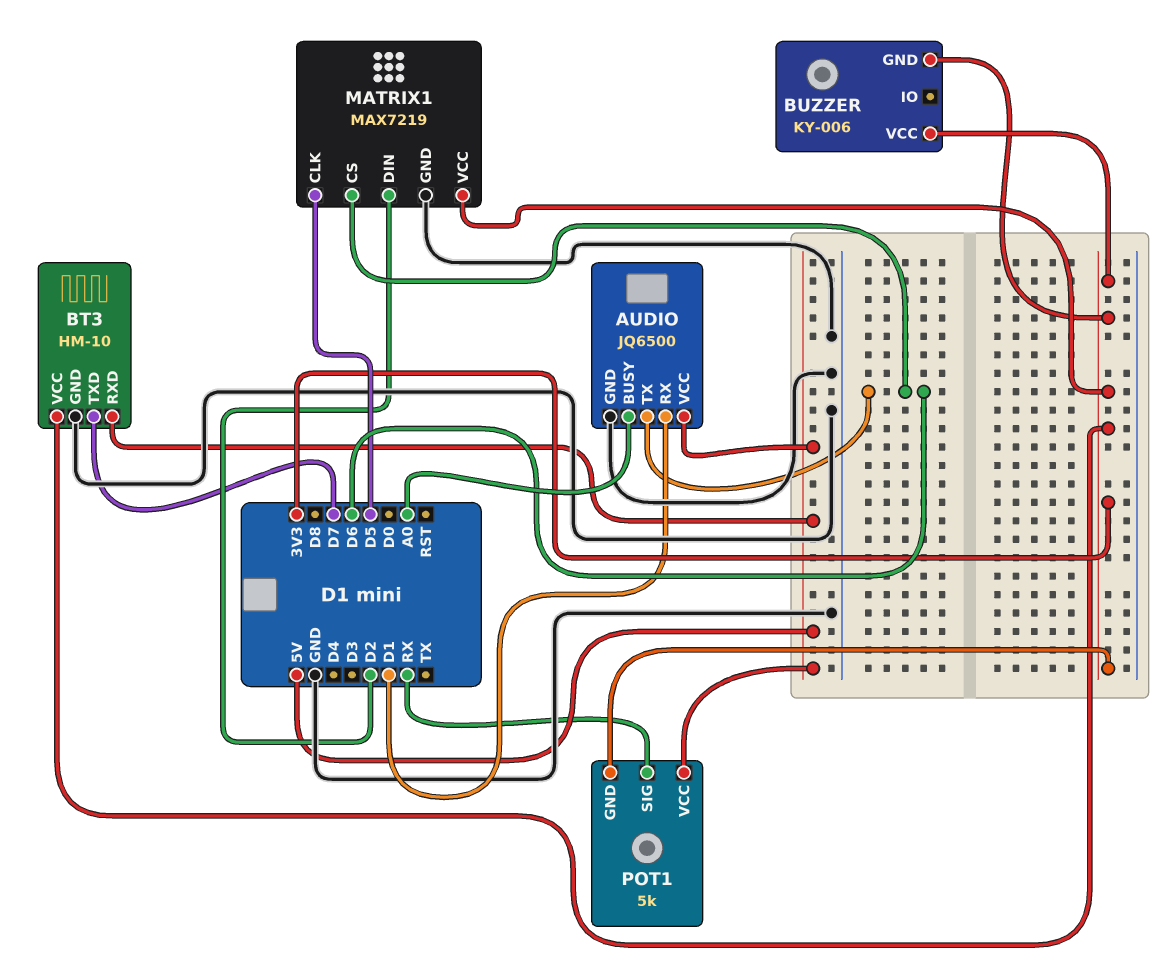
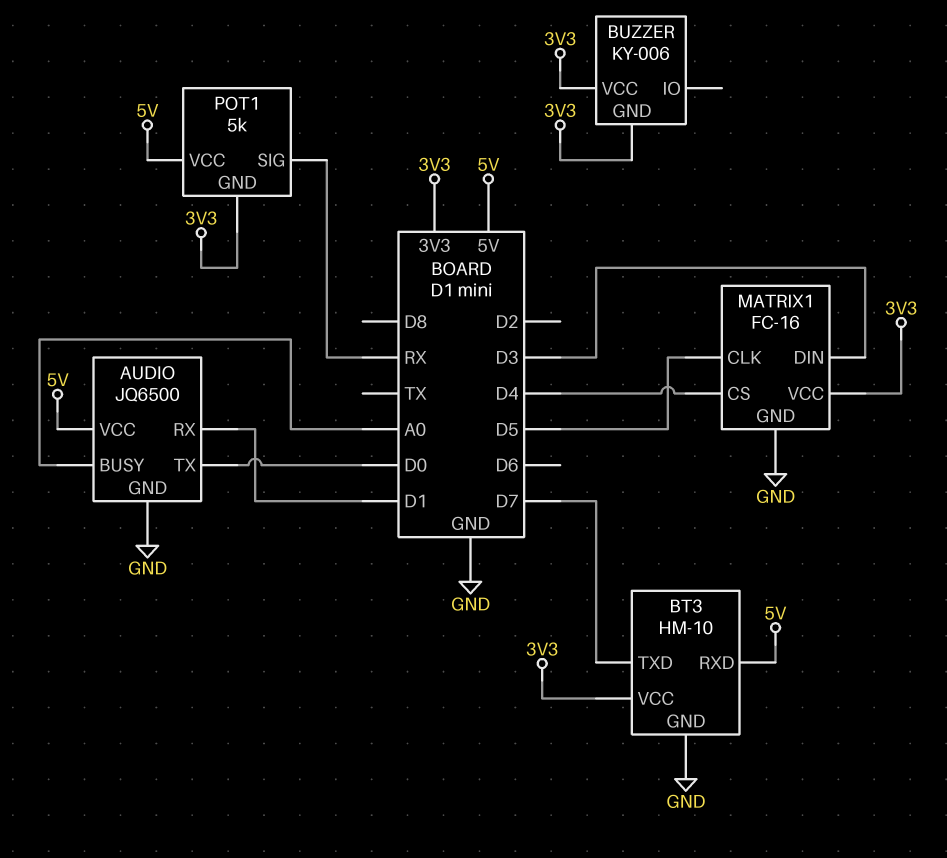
AUDIO pin TX: D6 -> D0
MATRIX1: MAX7219 -> FC-16
MATRIX1 pin CS: D6 -> D4
MATRIX1 pin DIN: D2 -> D3

